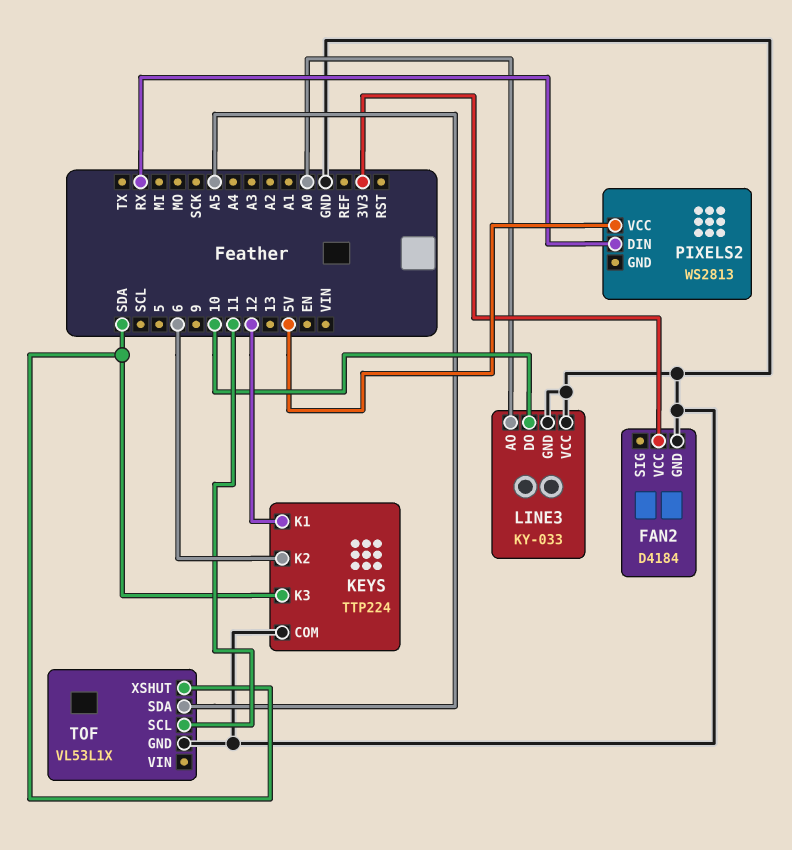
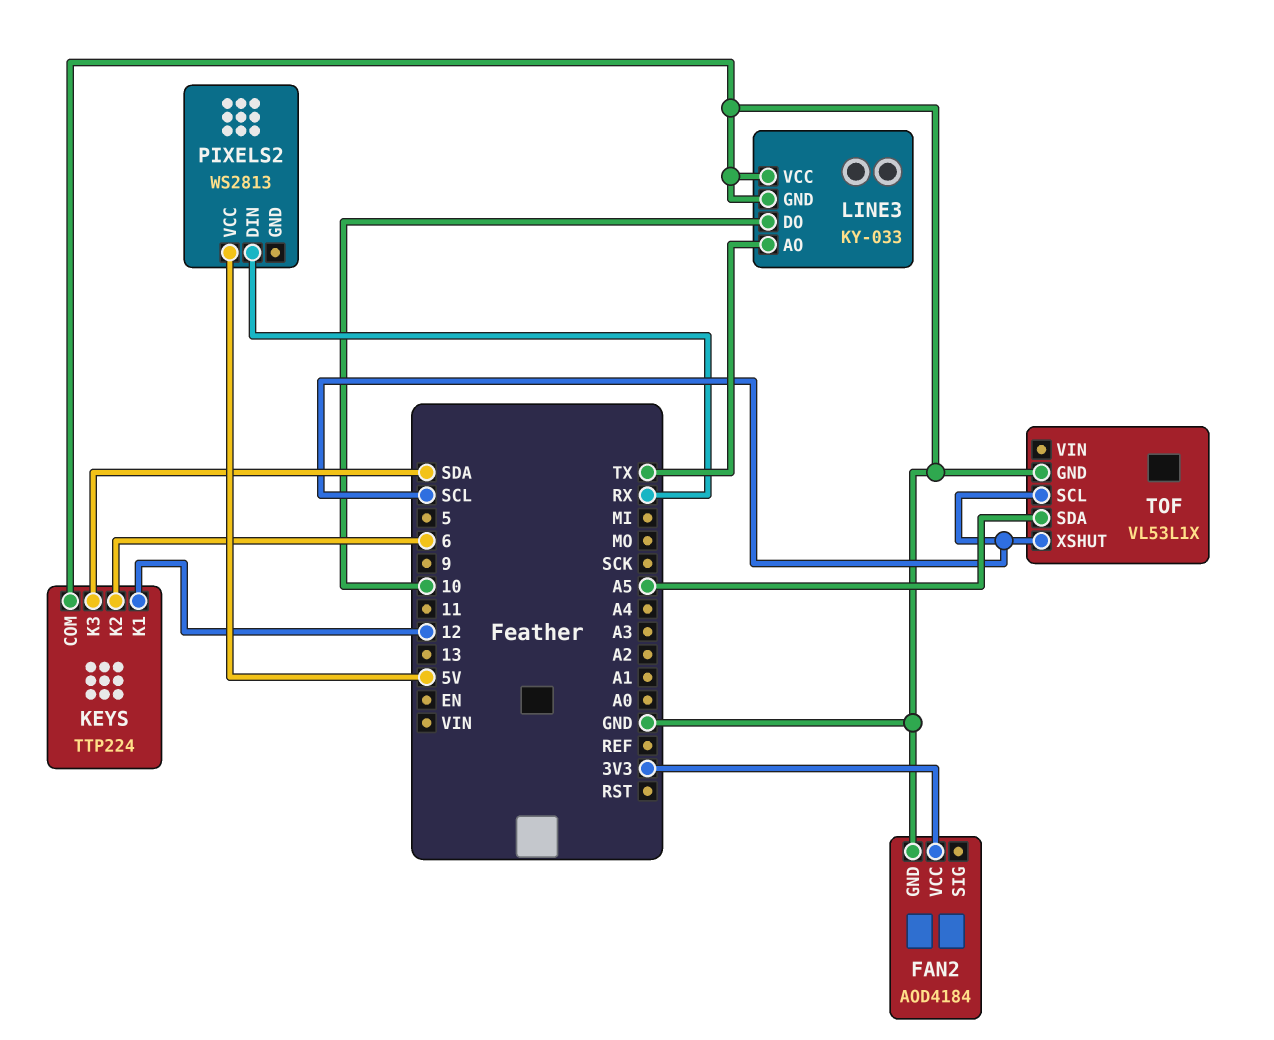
FAN2: D4184 -> AOD4184
LINE3 pin AO: A0 -> TX
TOF pin SCL: 11 -> SCL
TOF pin XSHUT: SDA -> SCL

